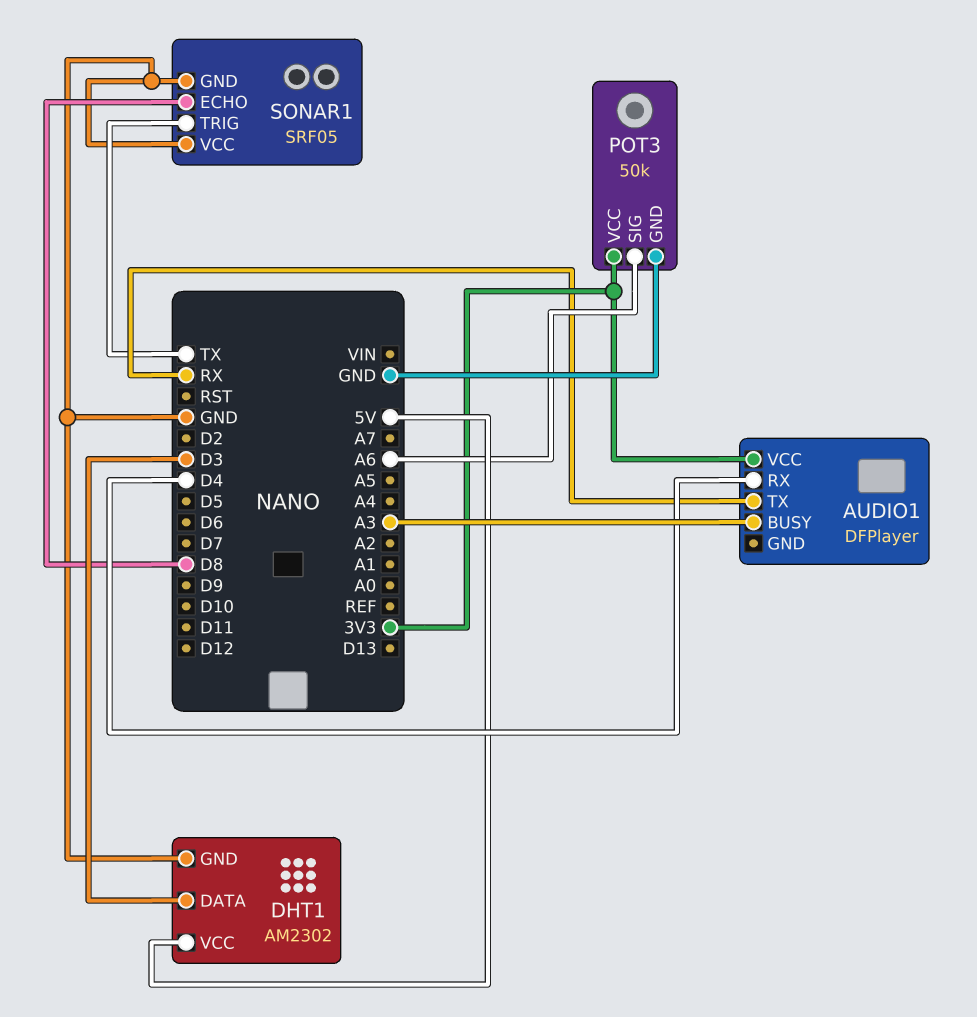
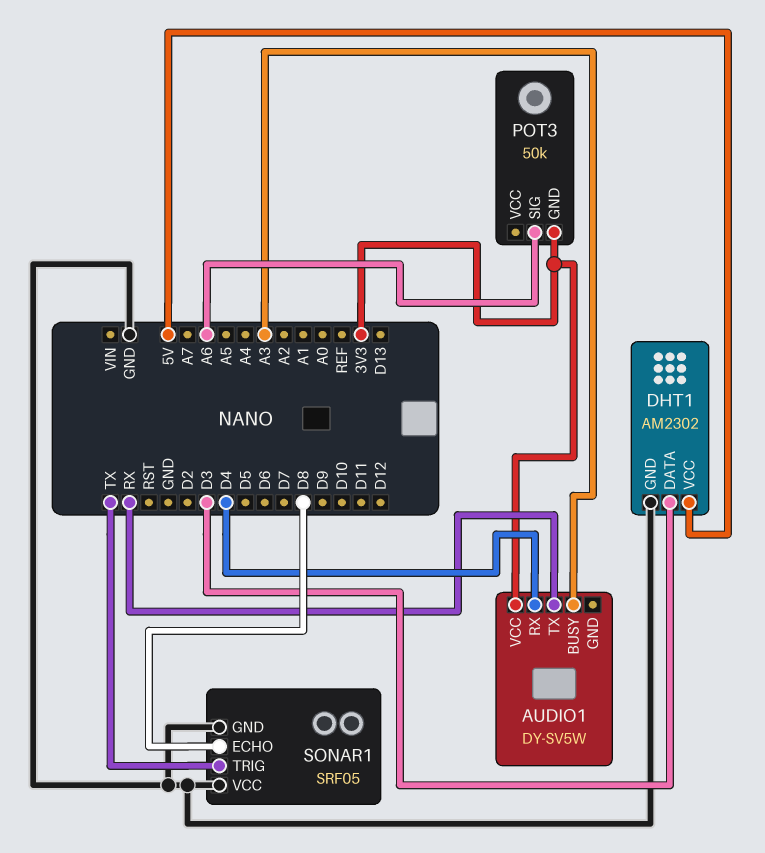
AUDIO1: DFPlayer -> DY-SV5W
POT3 pin GND: GND -> 3V3
POT3 pin VCC: 3V3 -> none

